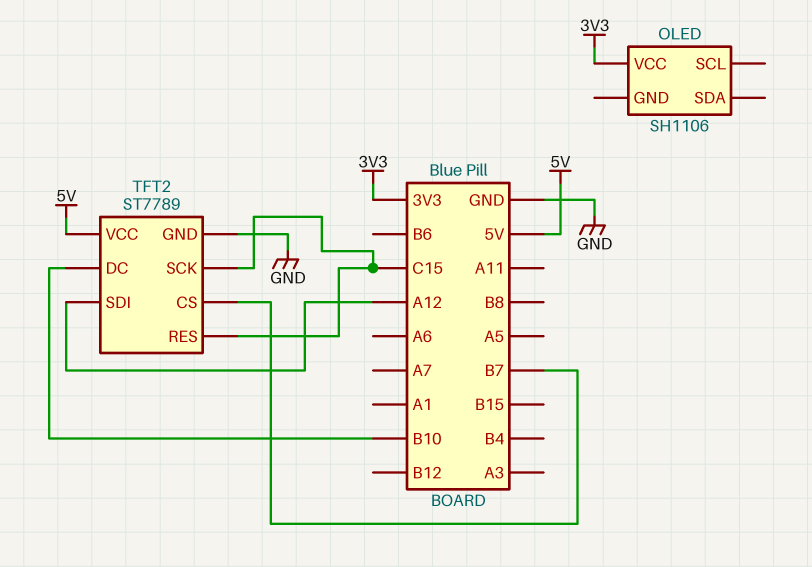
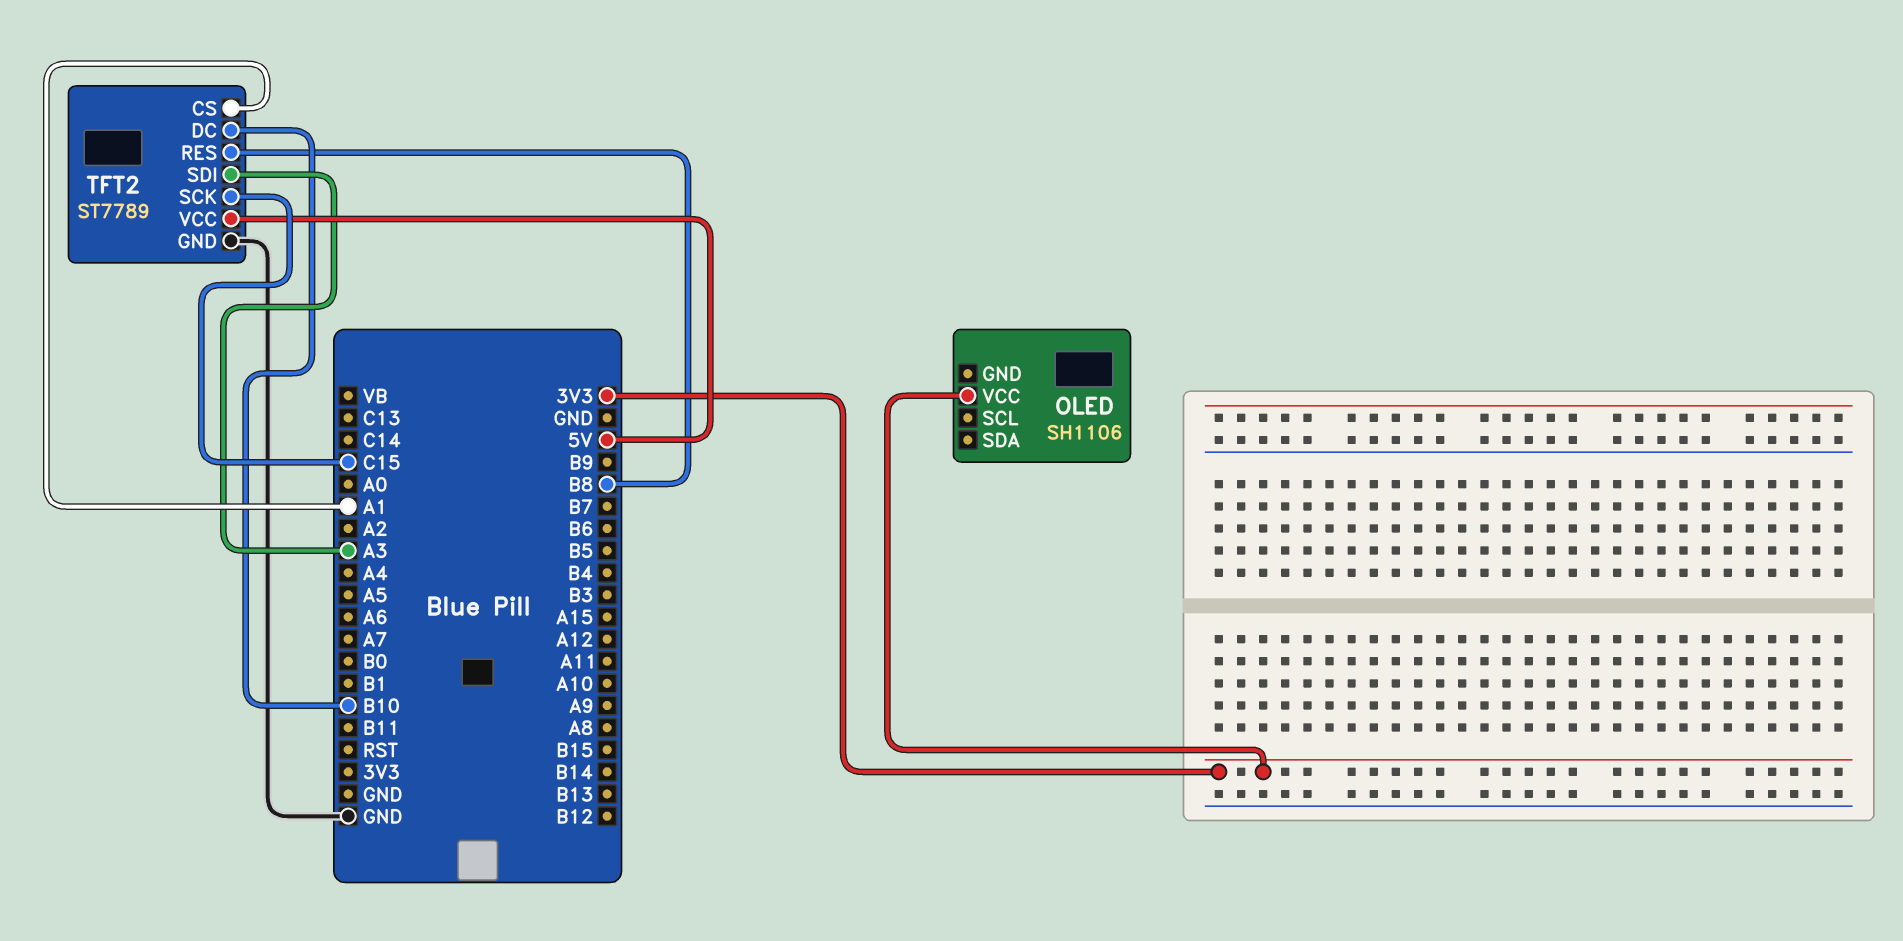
TFT2 pin CS: B7 -> A1
TFT2 pin RES: C15 -> B8
TFT2 pin SDI: A12 -> A3

